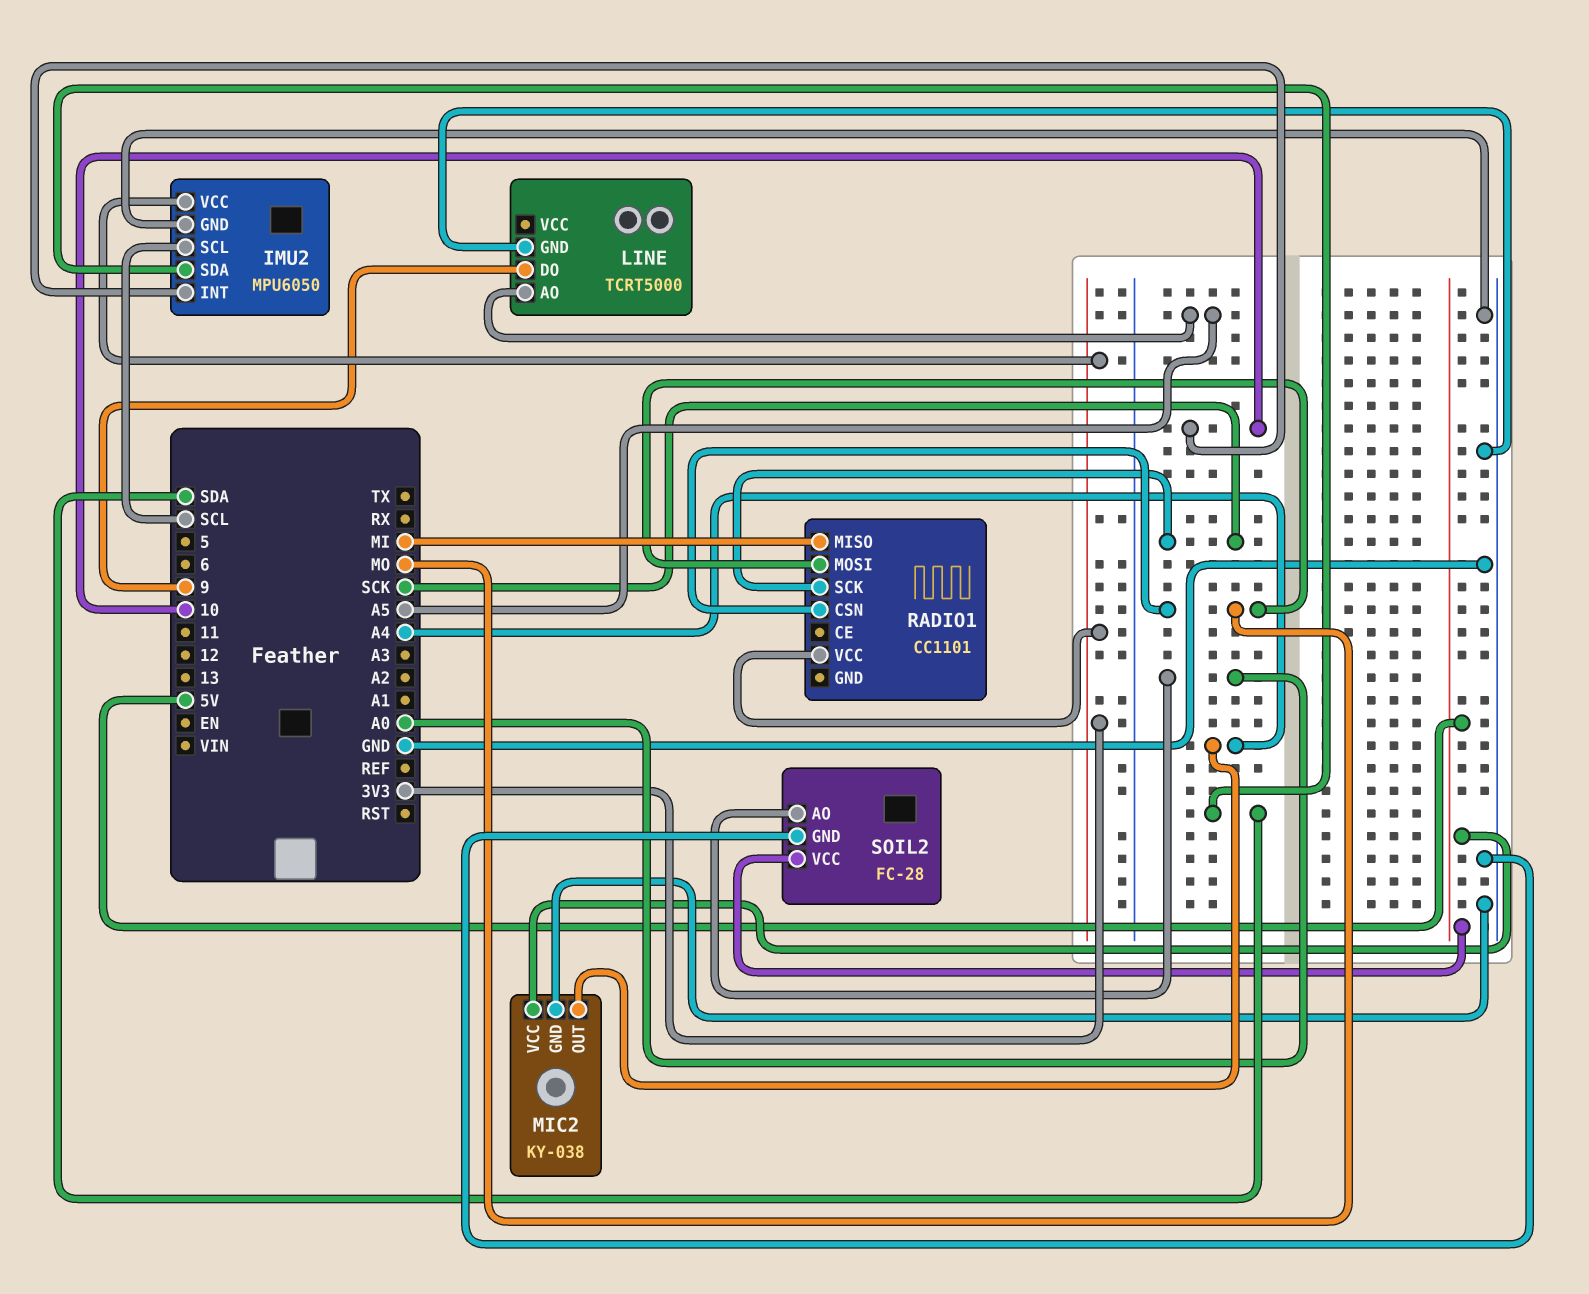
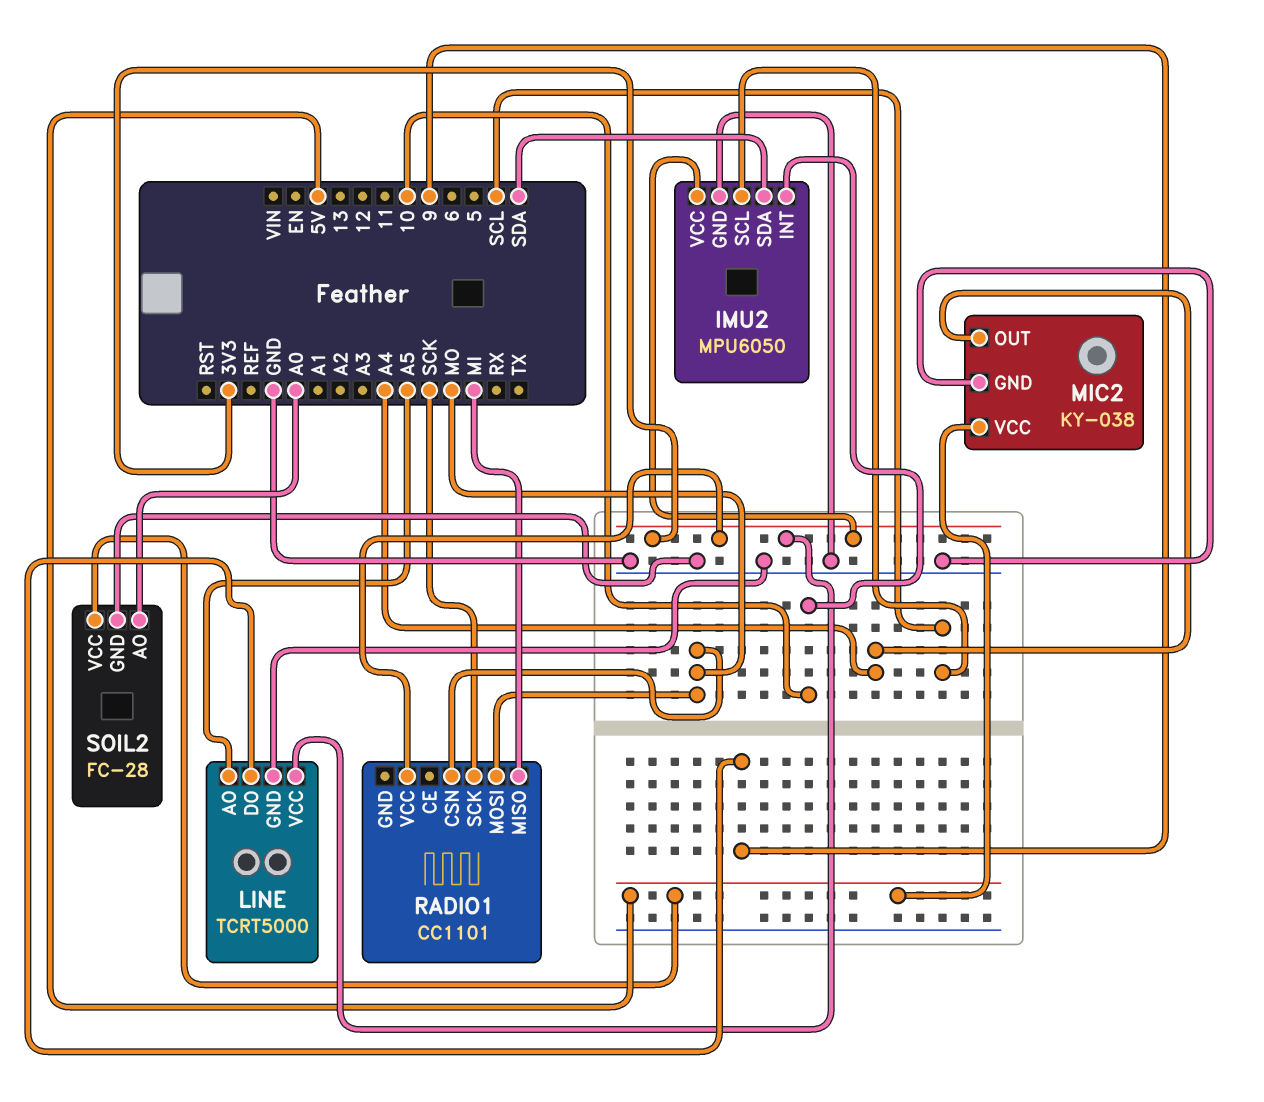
LINE pin VCC: none -> 3V3

